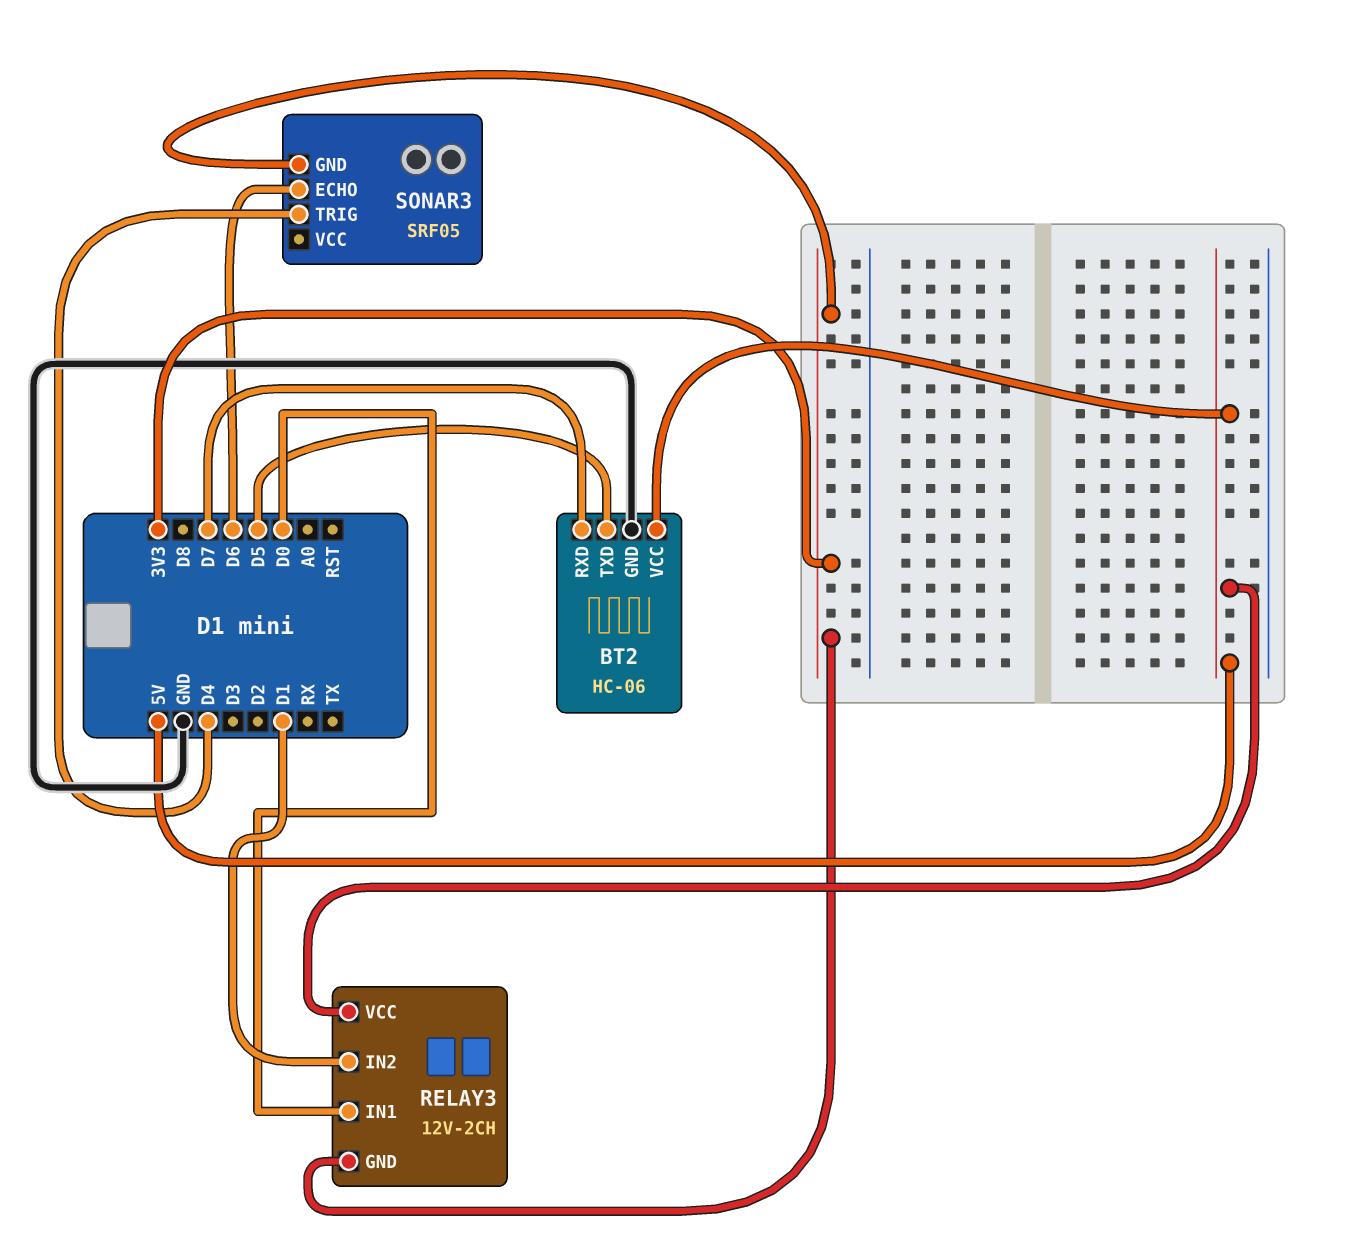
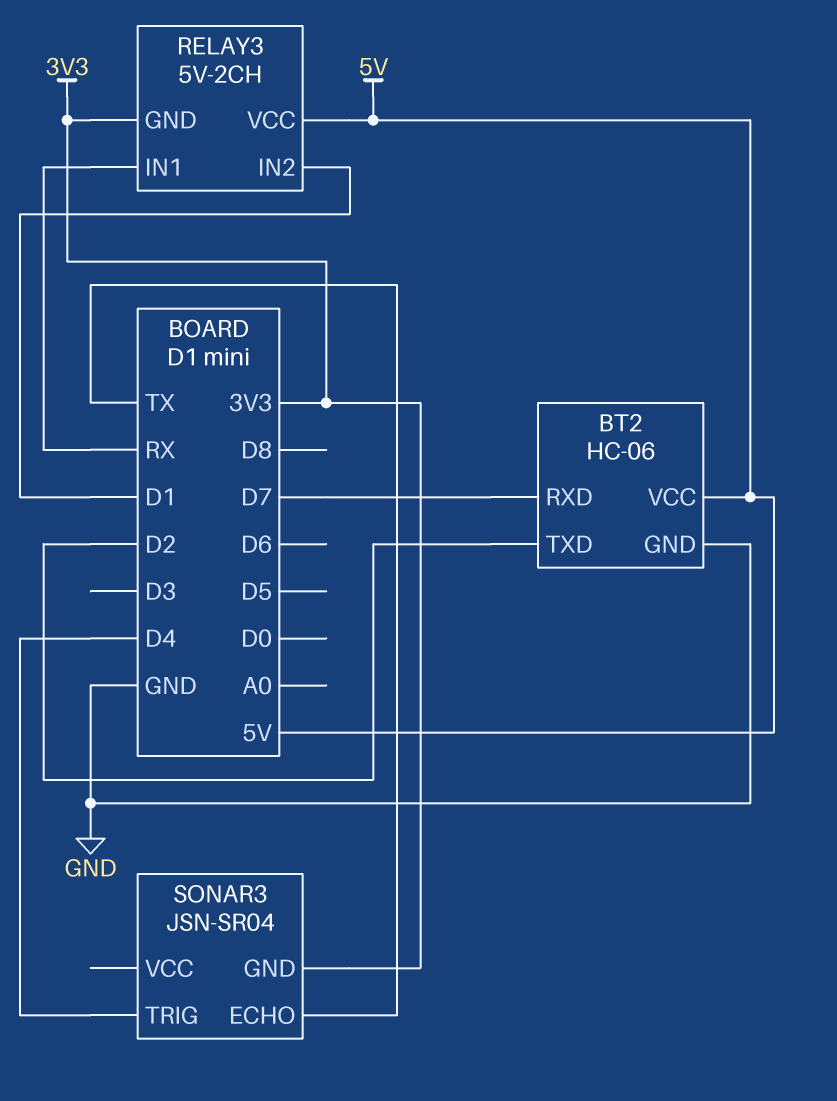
BT2 pin TXD: D5 -> D2
RELAY3: 12V-2CH -> 5V-2CH
RELAY3 pin IN1: D0 -> RX
SONAR3: SRF05 -> JSN-SR04
SONAR3 pin ECHO: D6 -> TX

